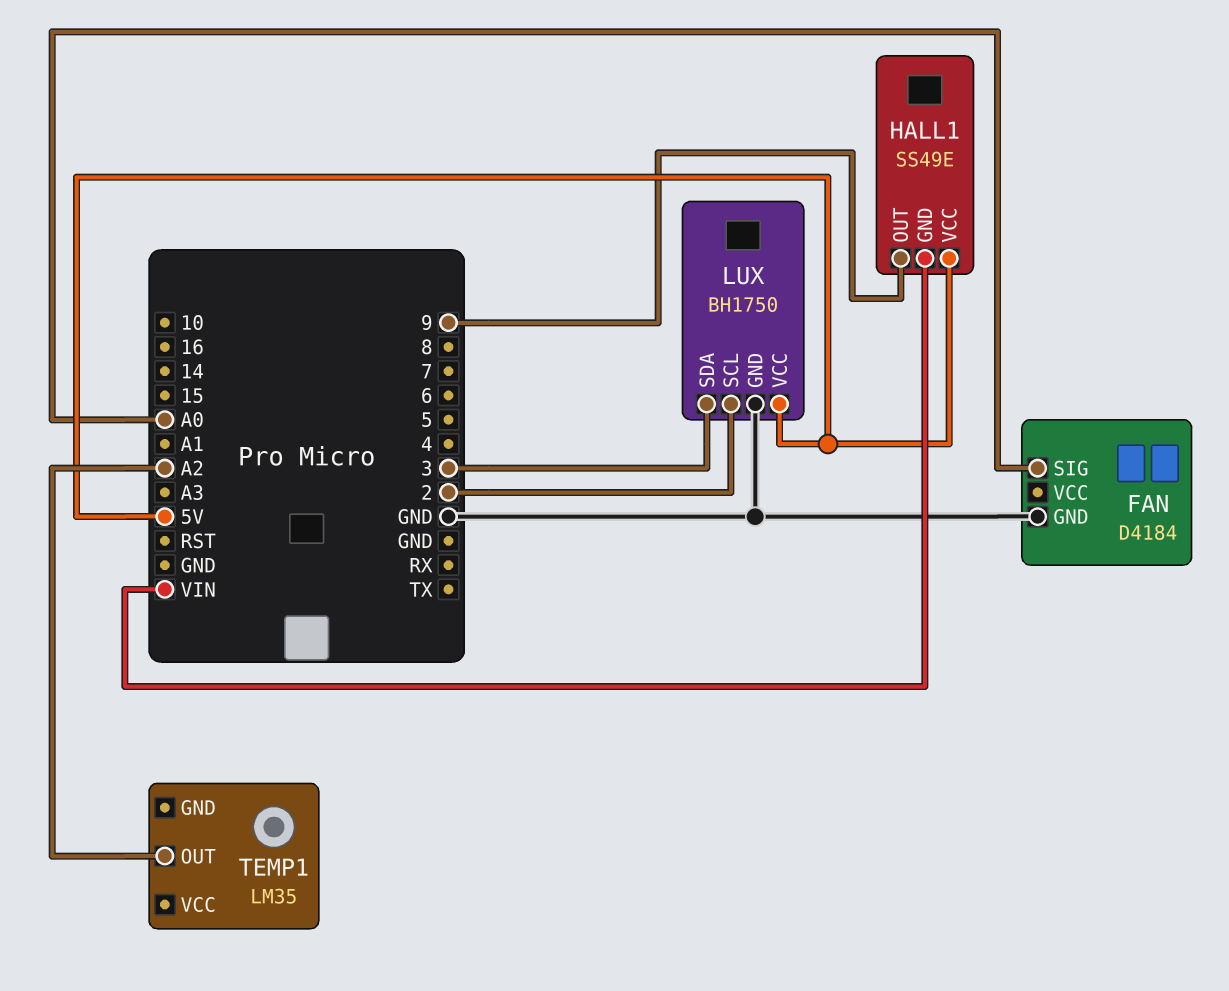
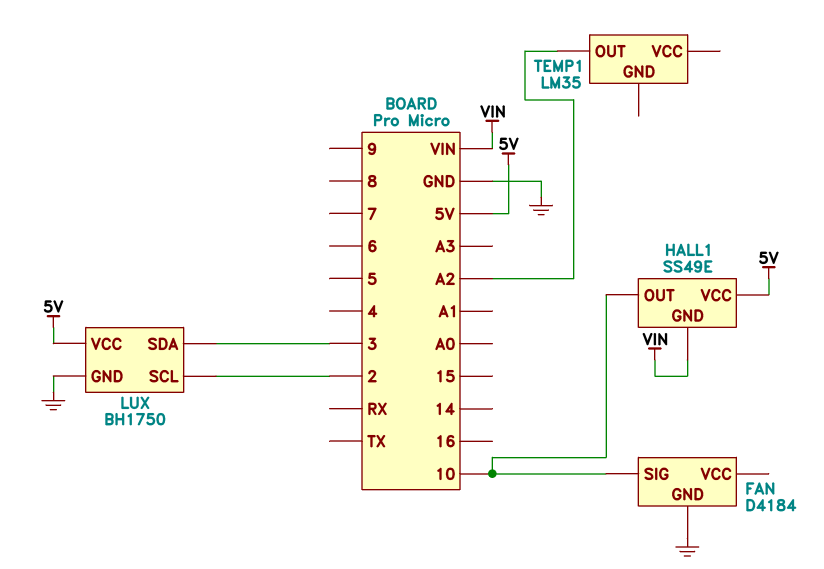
FAN pin SIG: A0 -> 10
HALL1 pin OUT: 9 -> 10

